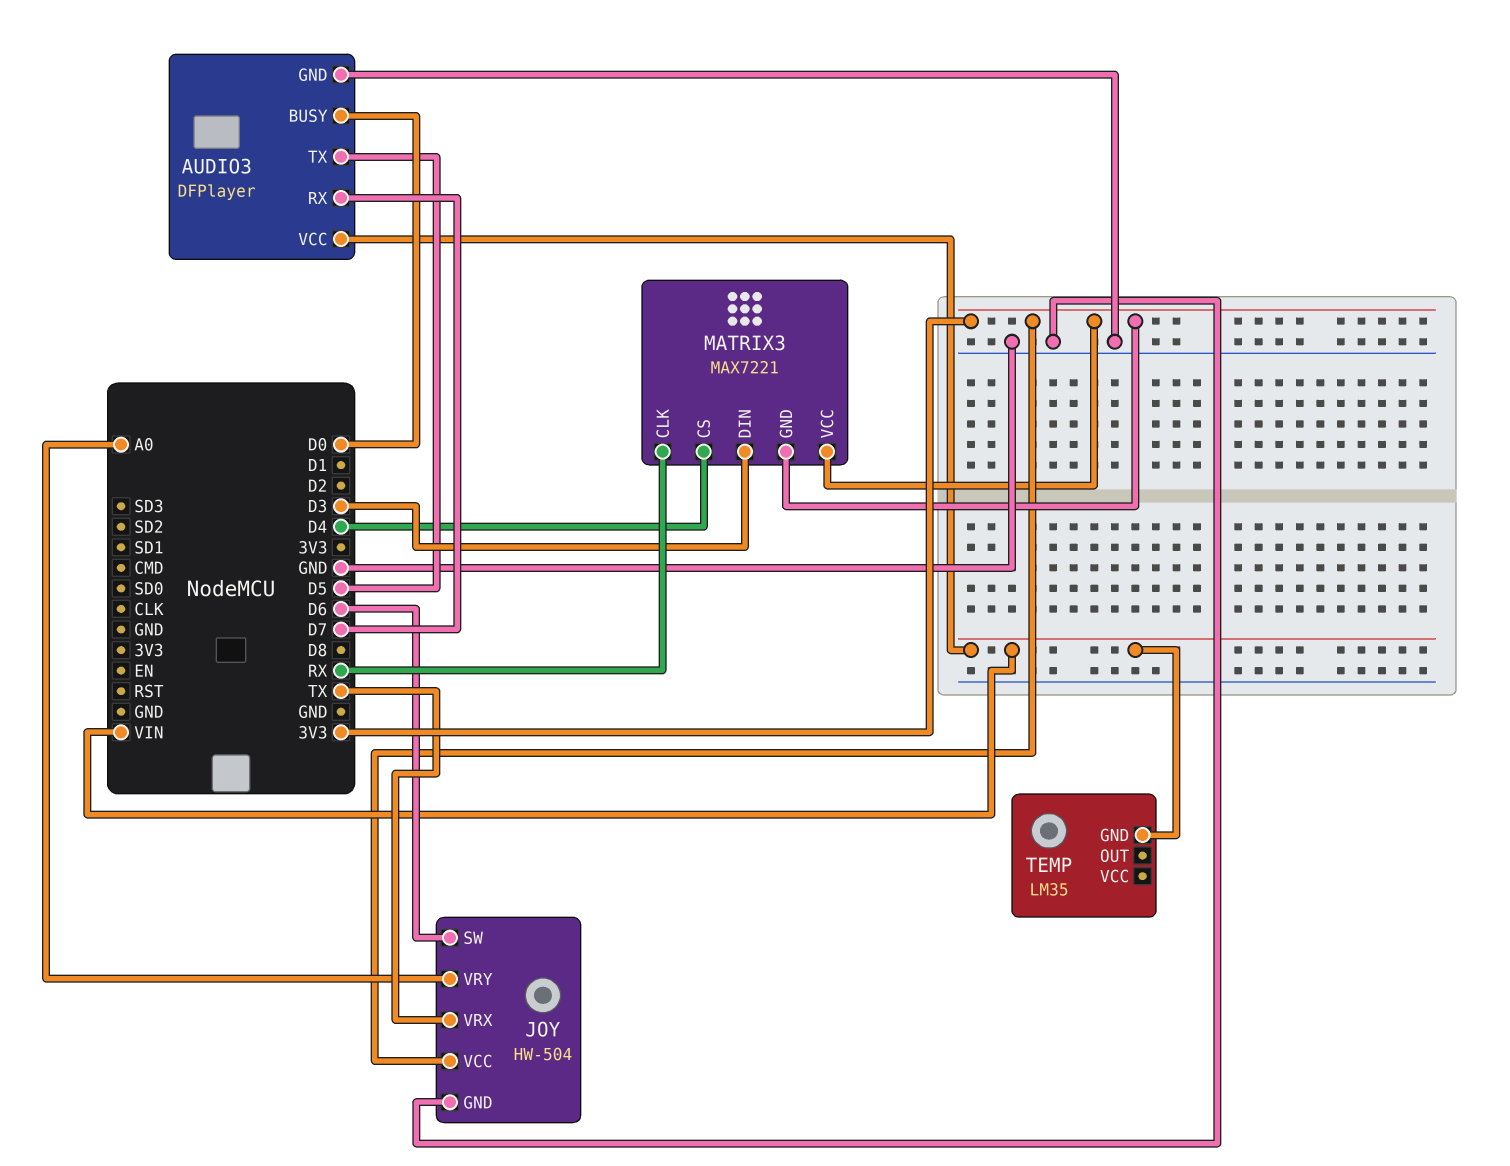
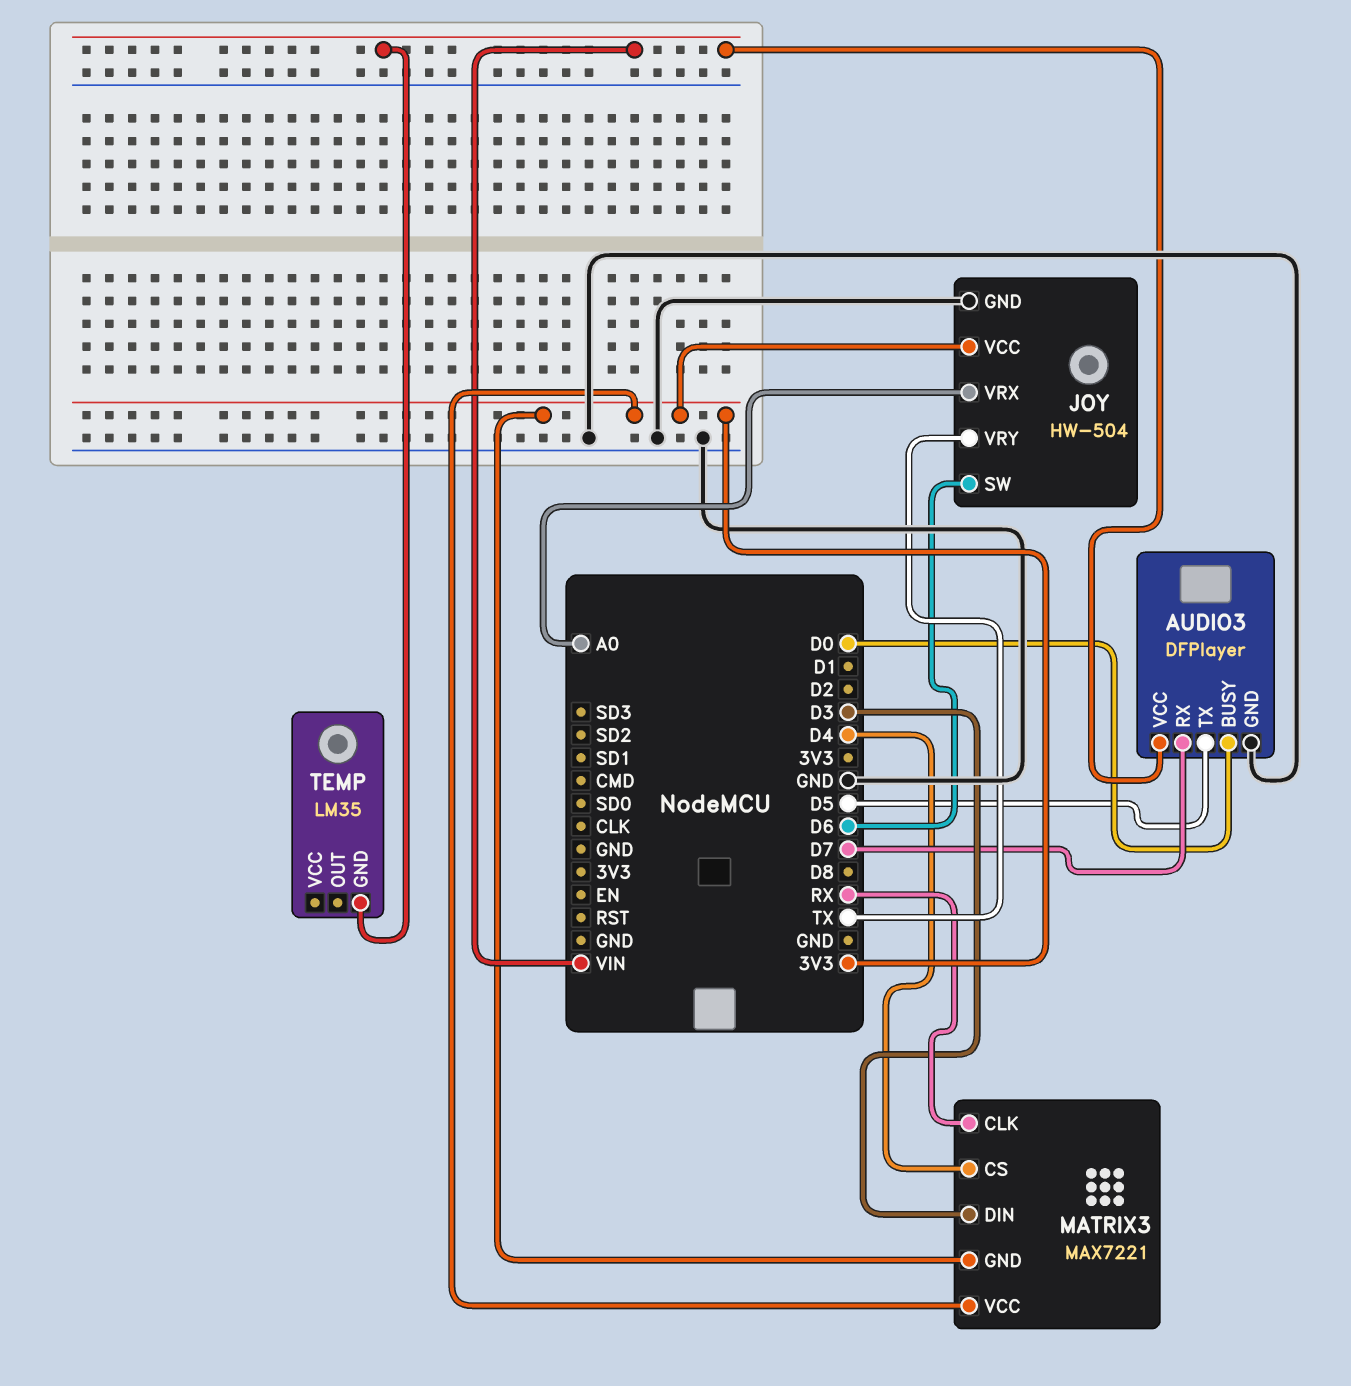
JOY pin VRX: TX -> A0
JOY pin VRY: A0 -> TX

